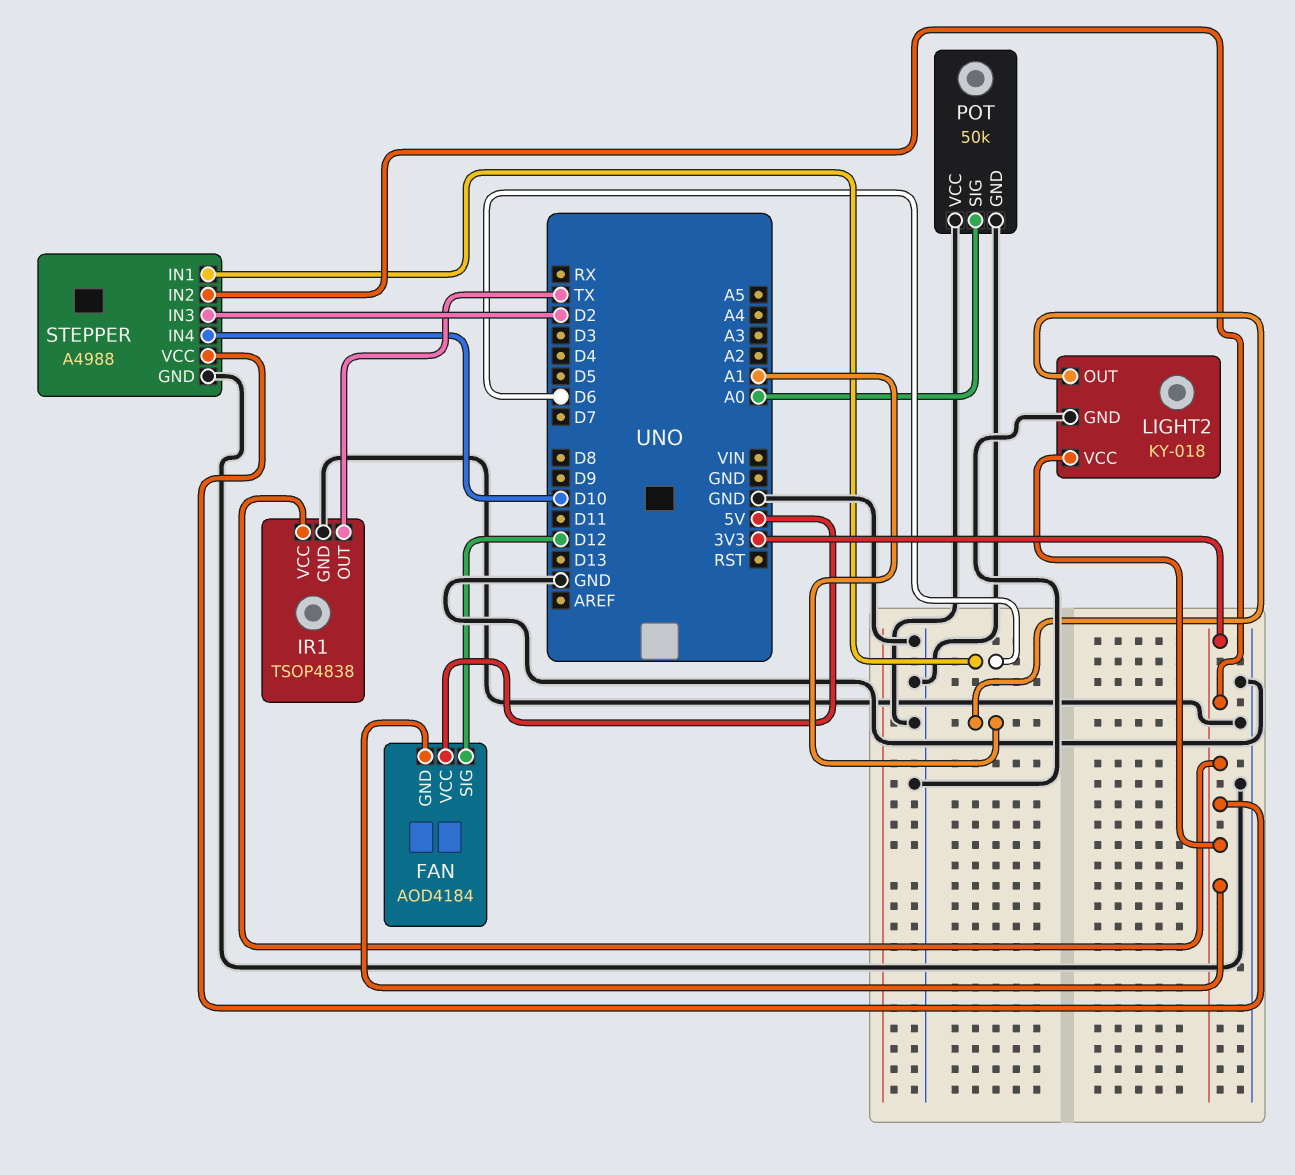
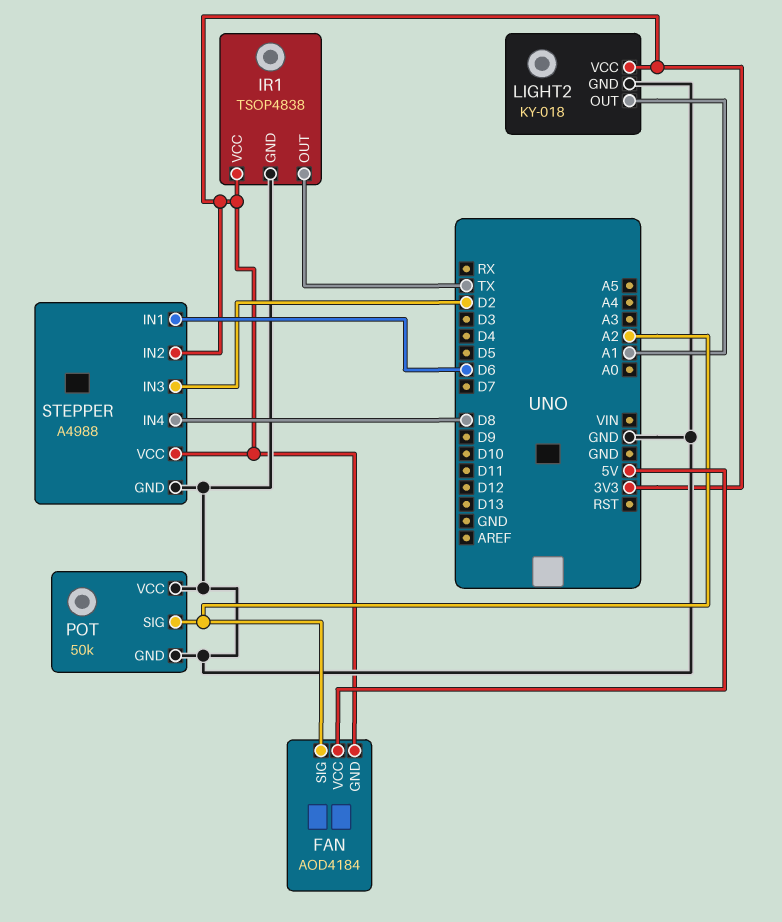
FAN pin SIG: D12 -> A2
POT pin SIG: A0 -> A2
STEPPER pin IN4: D10 -> D8

